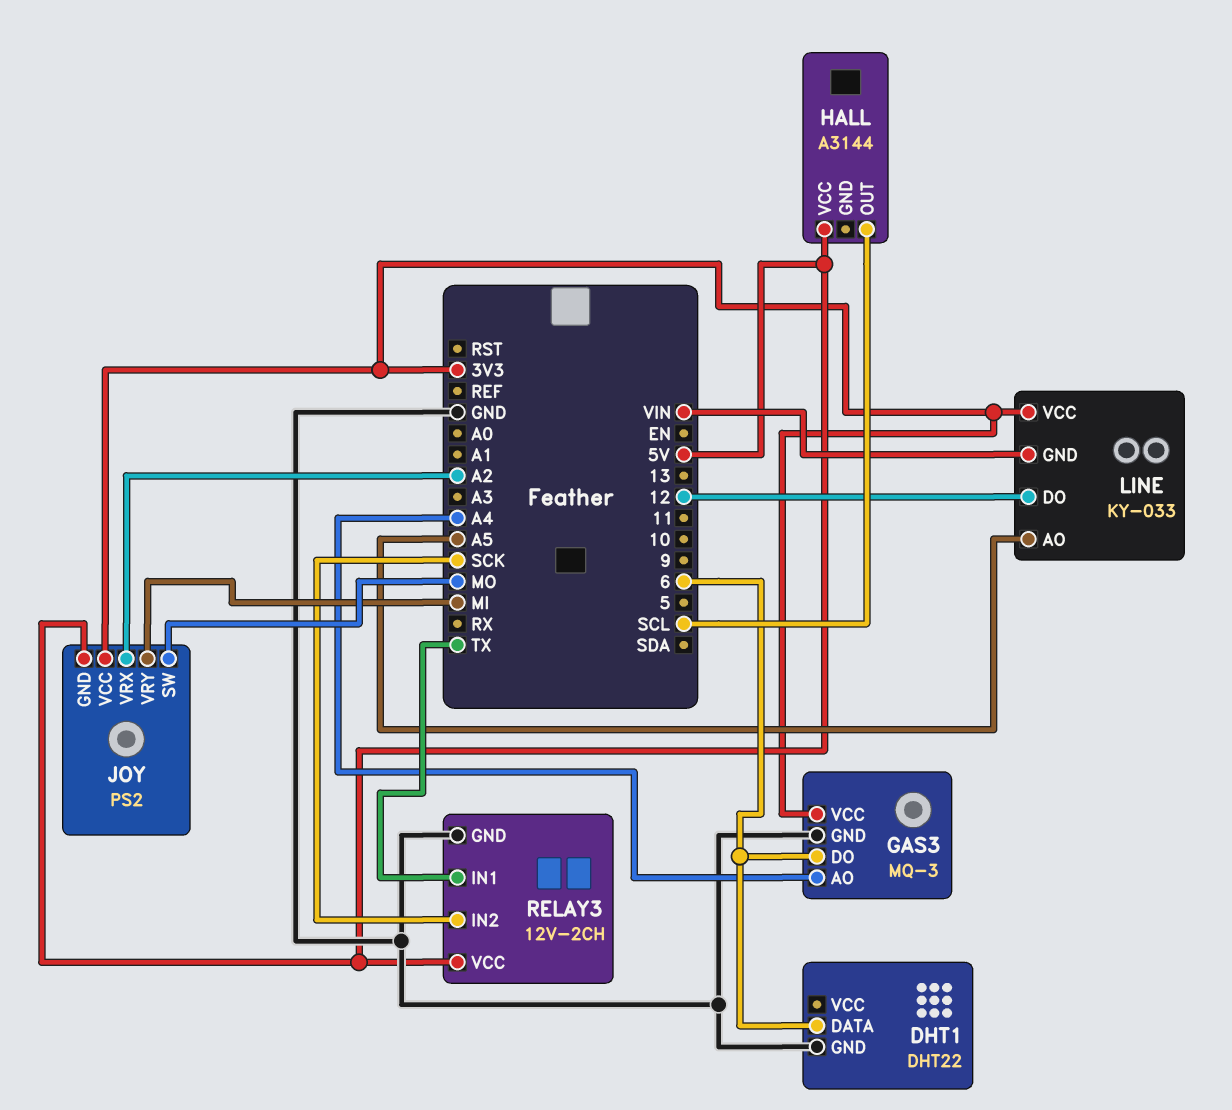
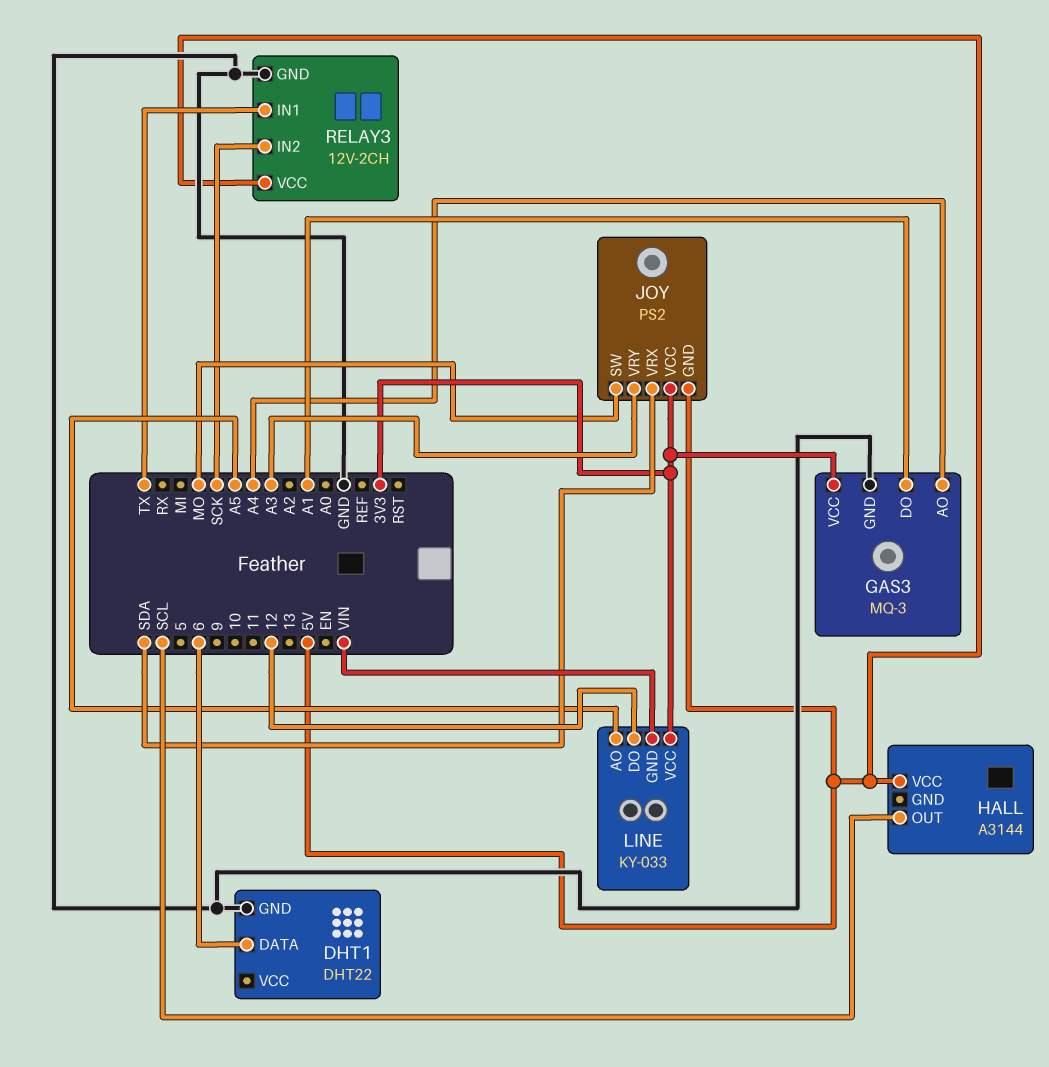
GAS3 pin DO: 6 -> A1
JOY pin VRX: A2 -> SDA
JOY pin VRY: MI -> A3

